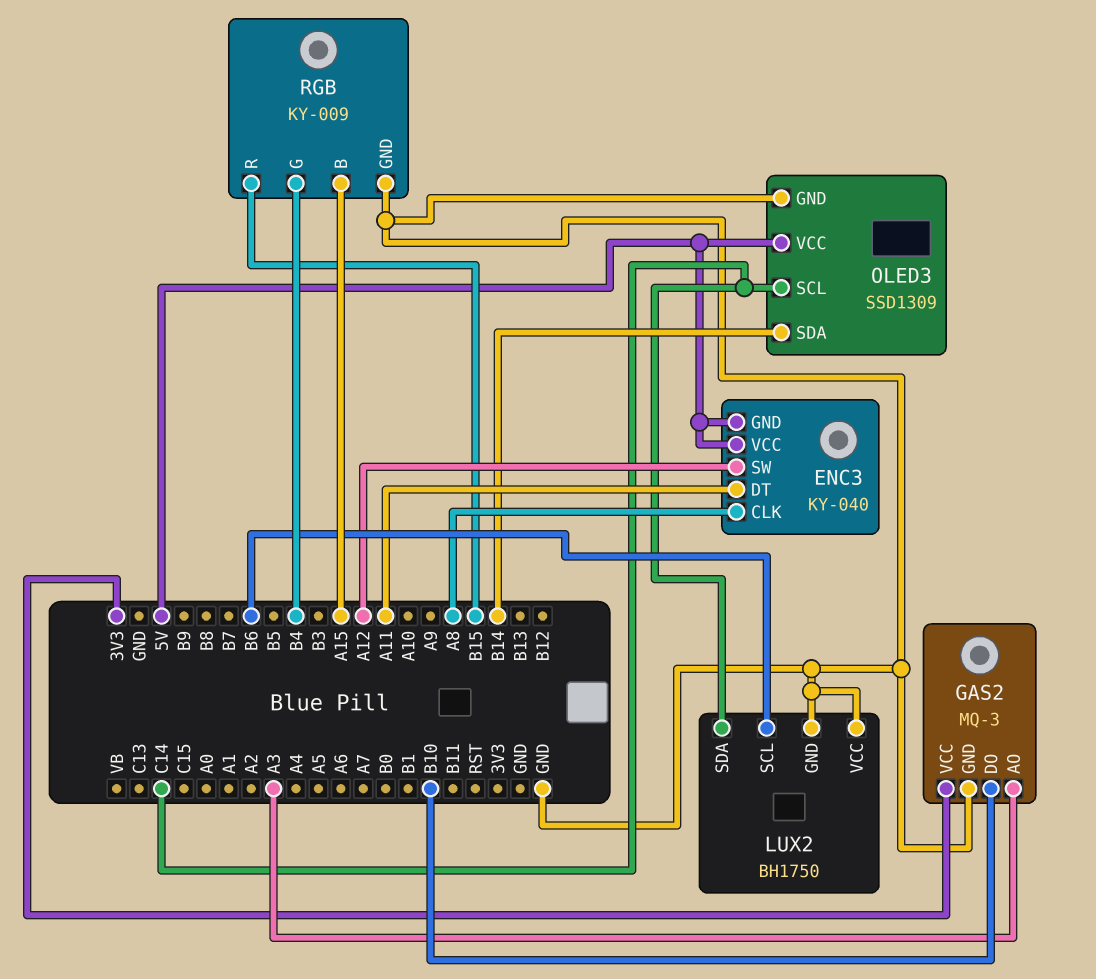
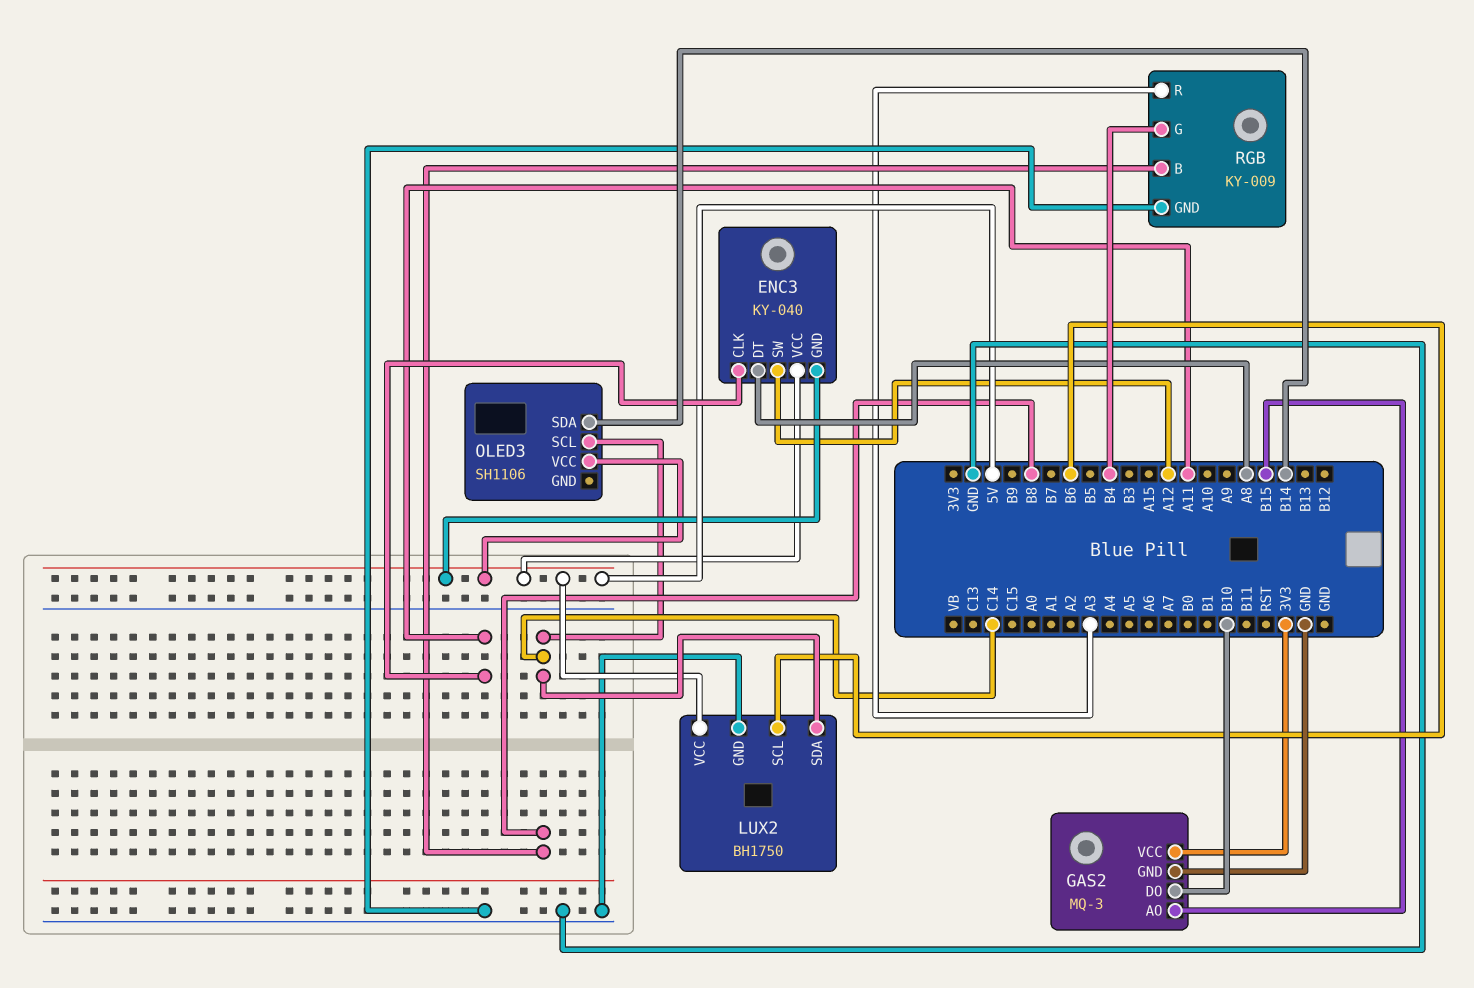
ENC3 pin CLK: A8 -> A11
ENC3 pin DT: A11 -> A8
GAS2 pin AO: A3 -> B15
LUX2 pin VCC: GND -> 5V
OLED3: SSD1309 -> SH1106
OLED3 pin GND: GND -> none
RGB pin B: A15 -> B8
RGB pin R: B15 -> A3

